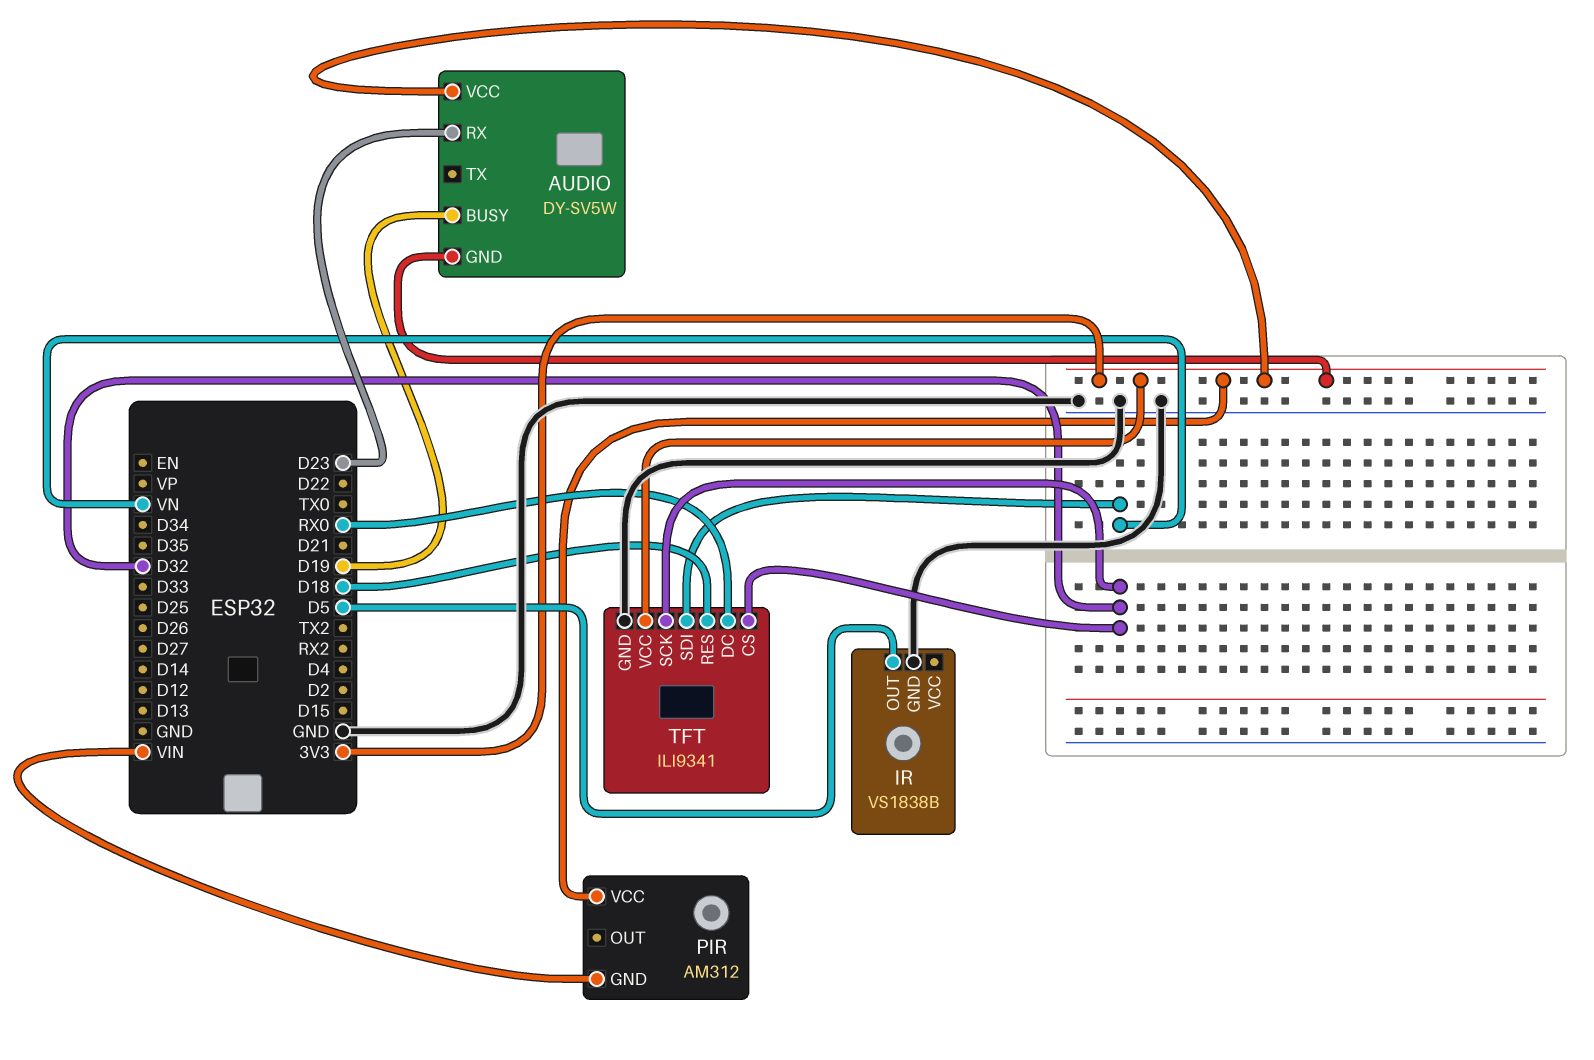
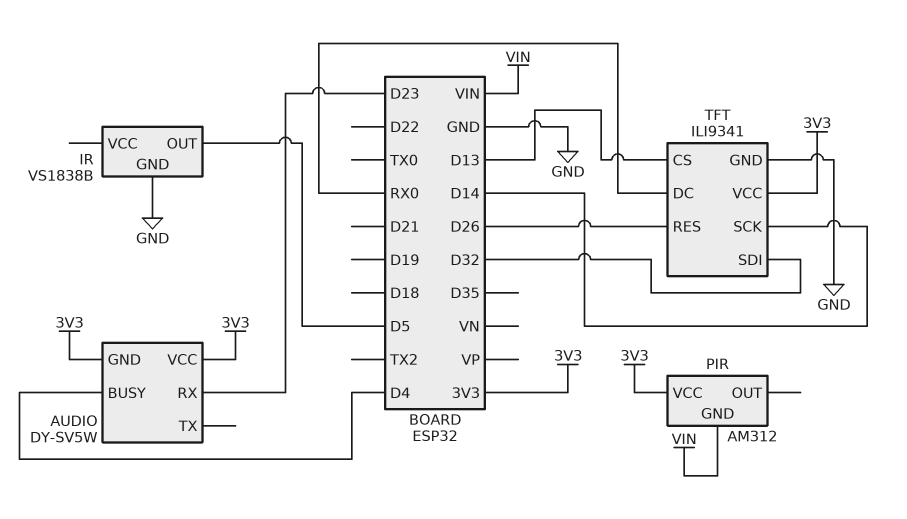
AUDIO pin BUSY: D19 -> D4
TFT pin CS: D32 -> D13
TFT pin RES: D18 -> D26
TFT pin SCK: D32 -> D14
TFT pin SDI: VN -> D32

